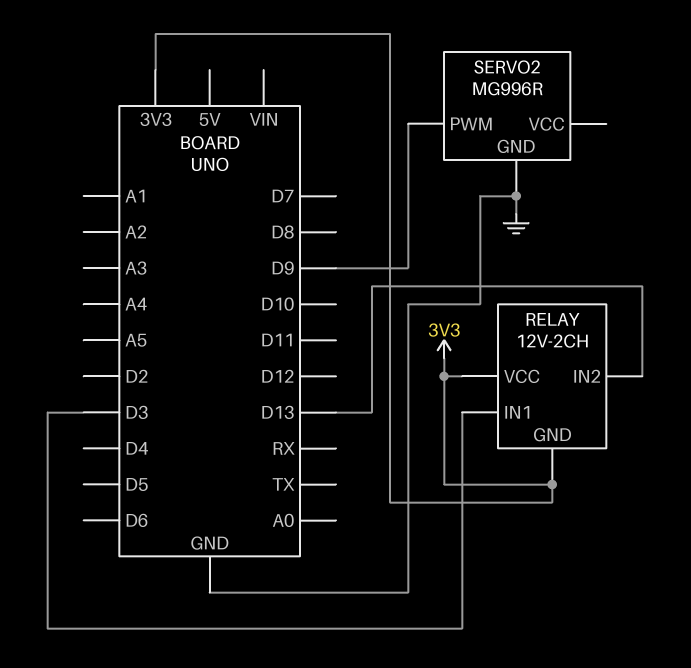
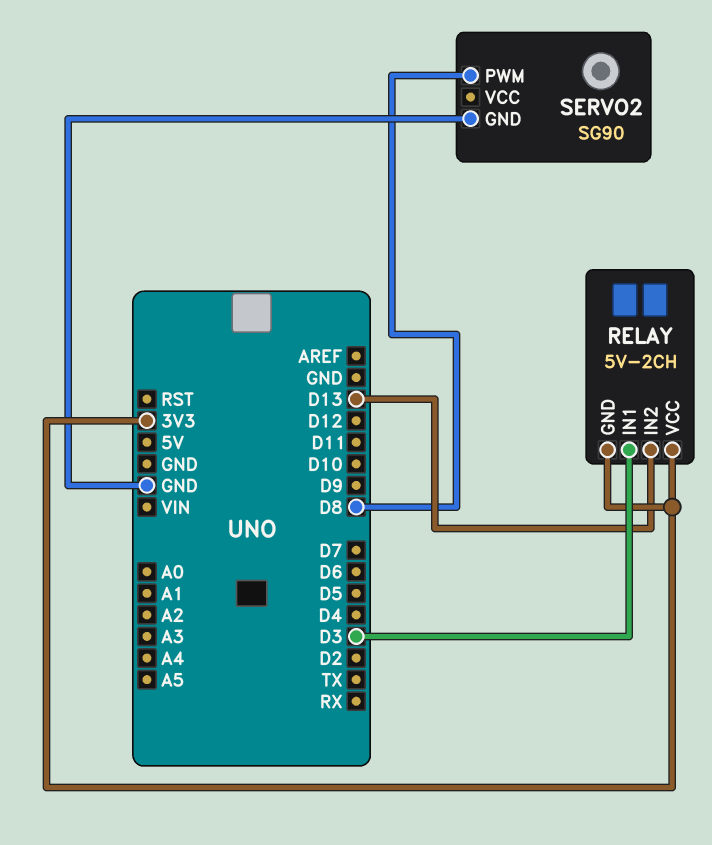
RELAY: 12V-2CH -> 5V-2CH
SERVO2: MG996R -> SG90
SERVO2 pin PWM: D9 -> D8

